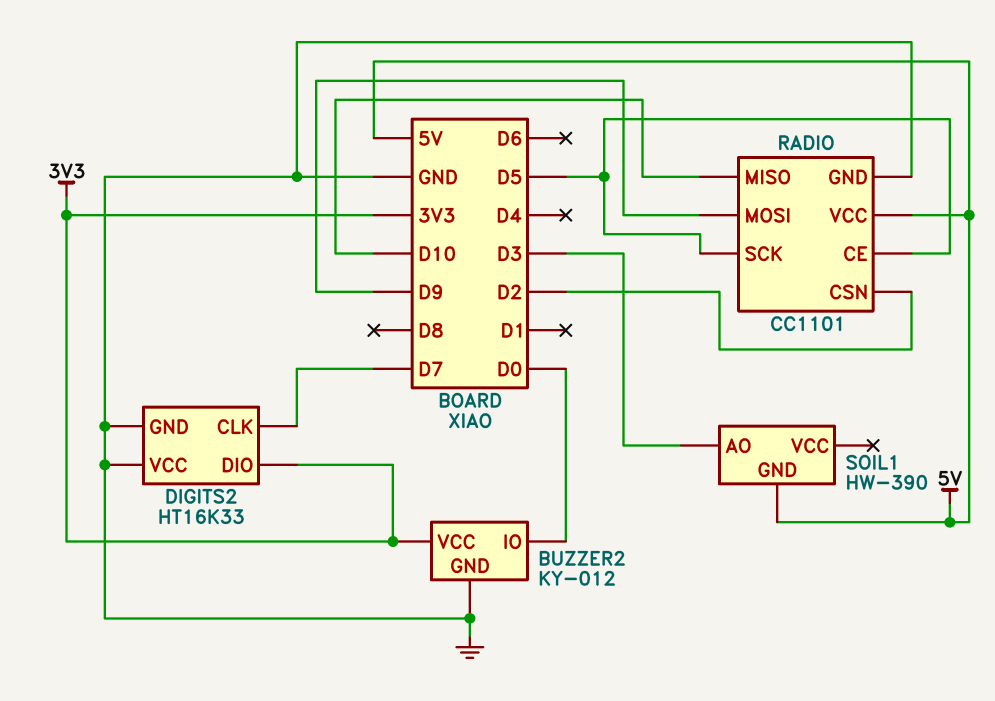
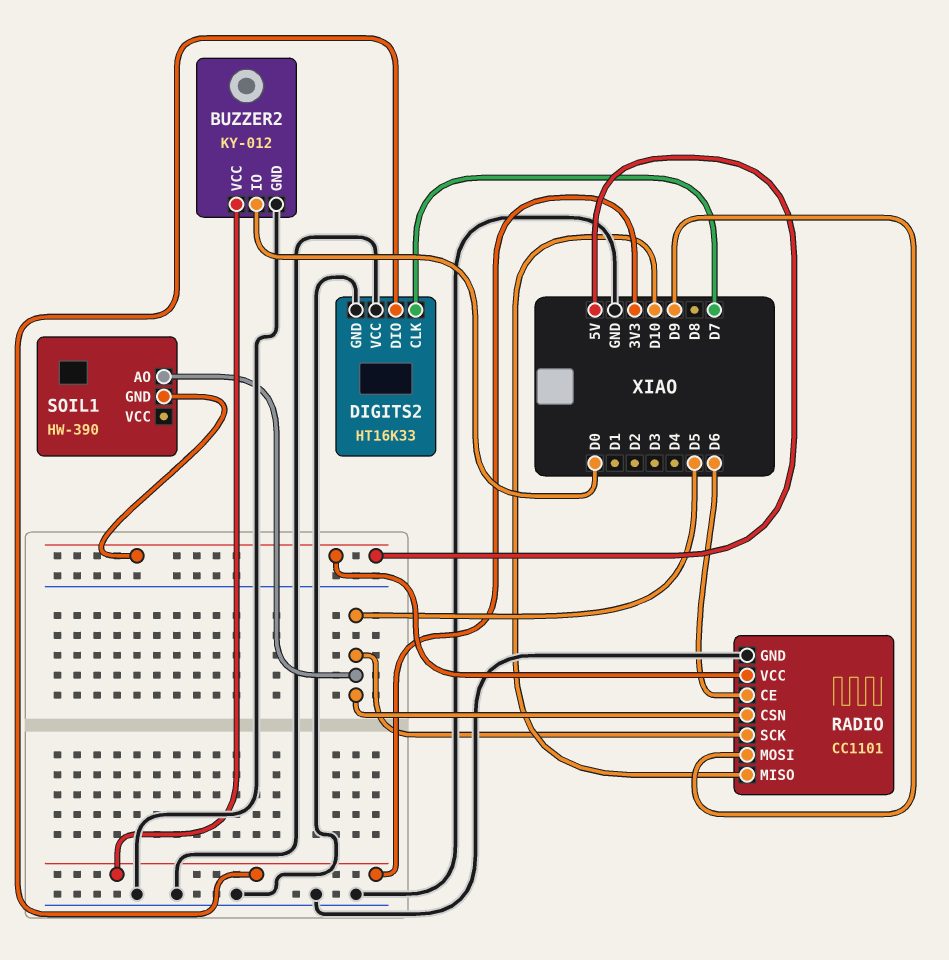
RADIO pin CE: D5 -> D6
RADIO pin CSN: D2 -> D5
SOIL1 pin AO: D3 -> D5

